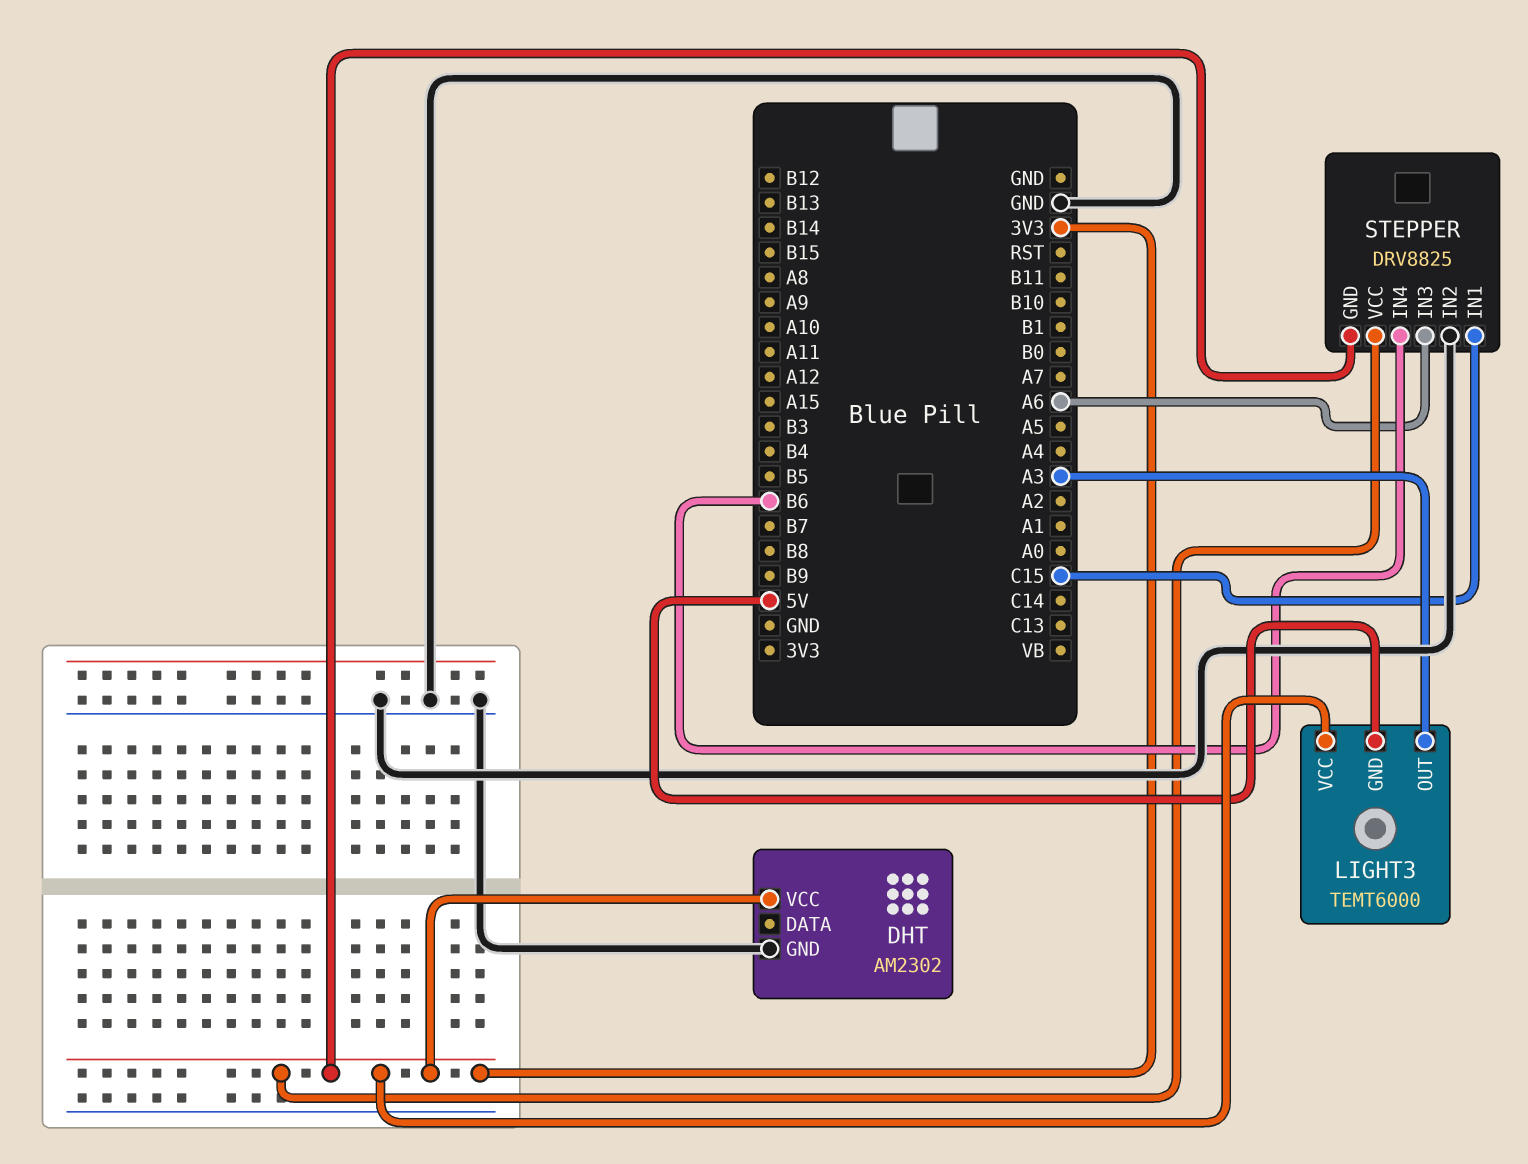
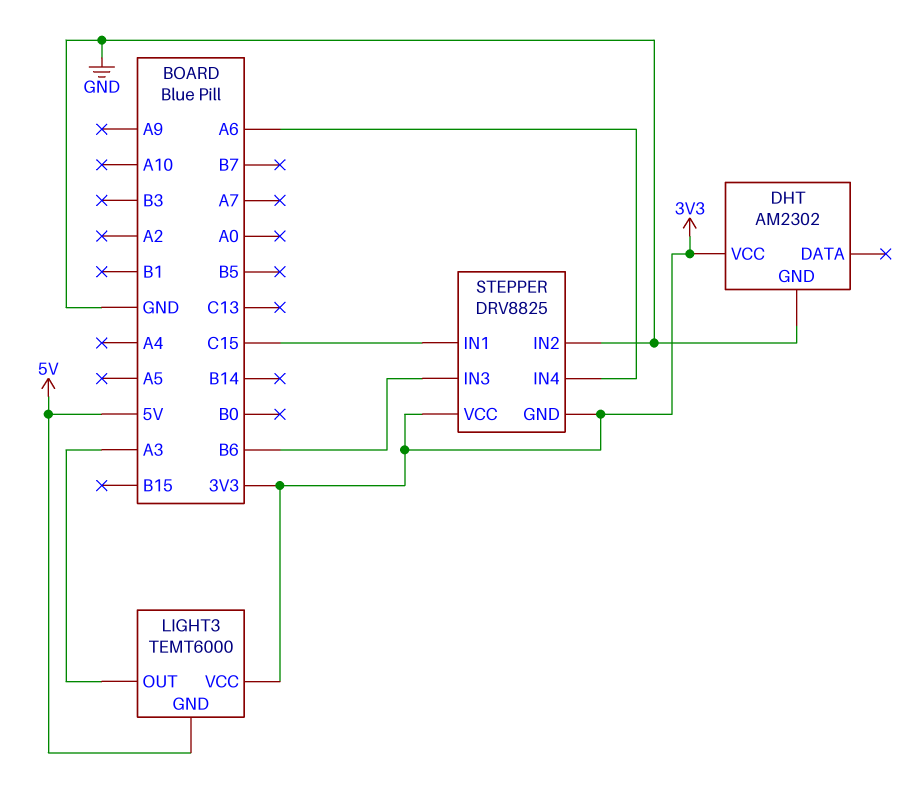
STEPPER pin IN3: A6 -> B6
STEPPER pin IN4: B6 -> A6

